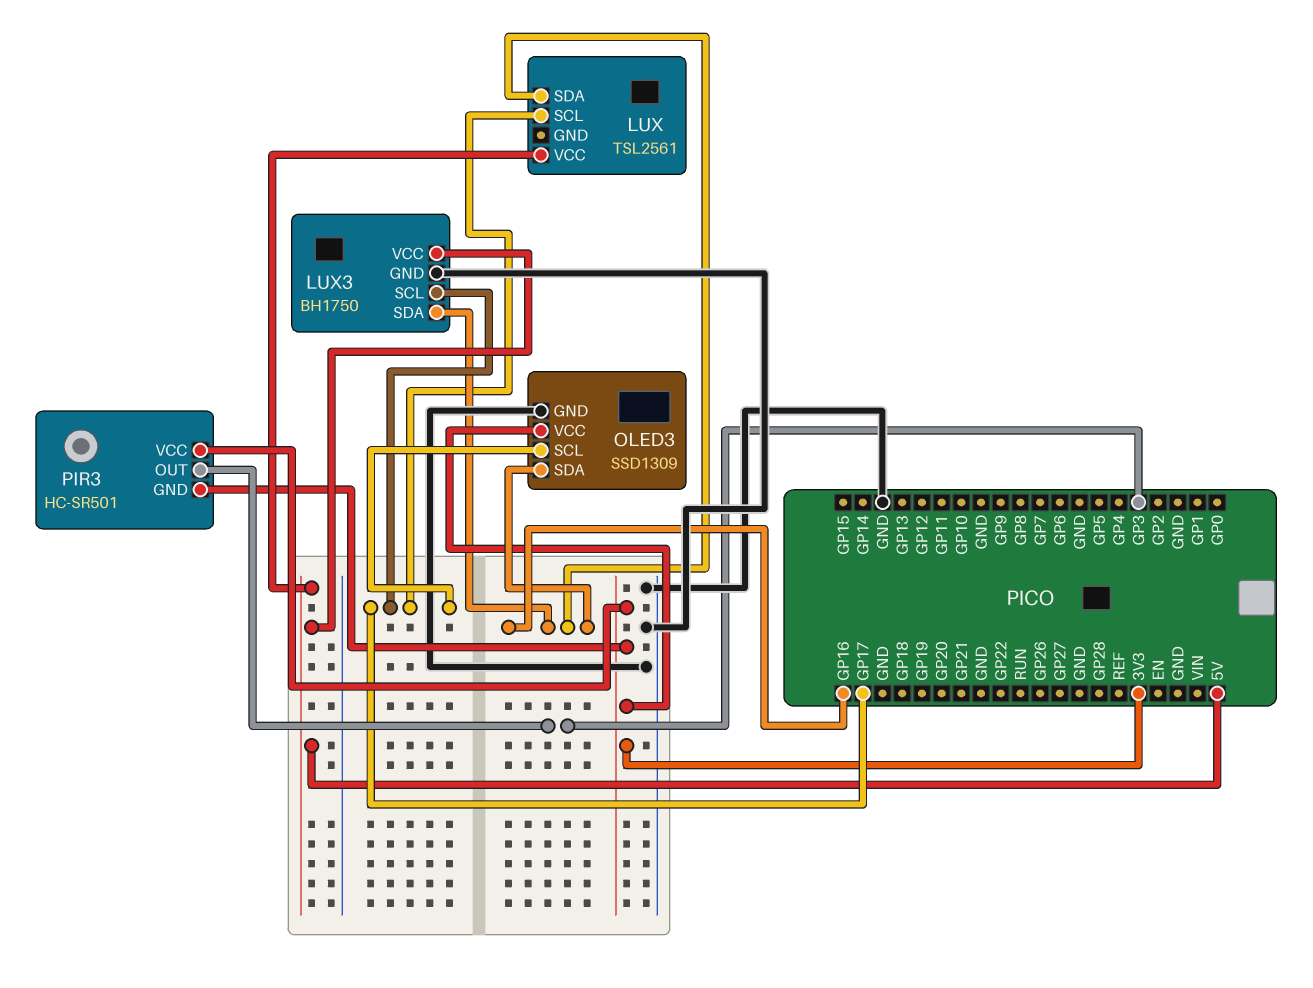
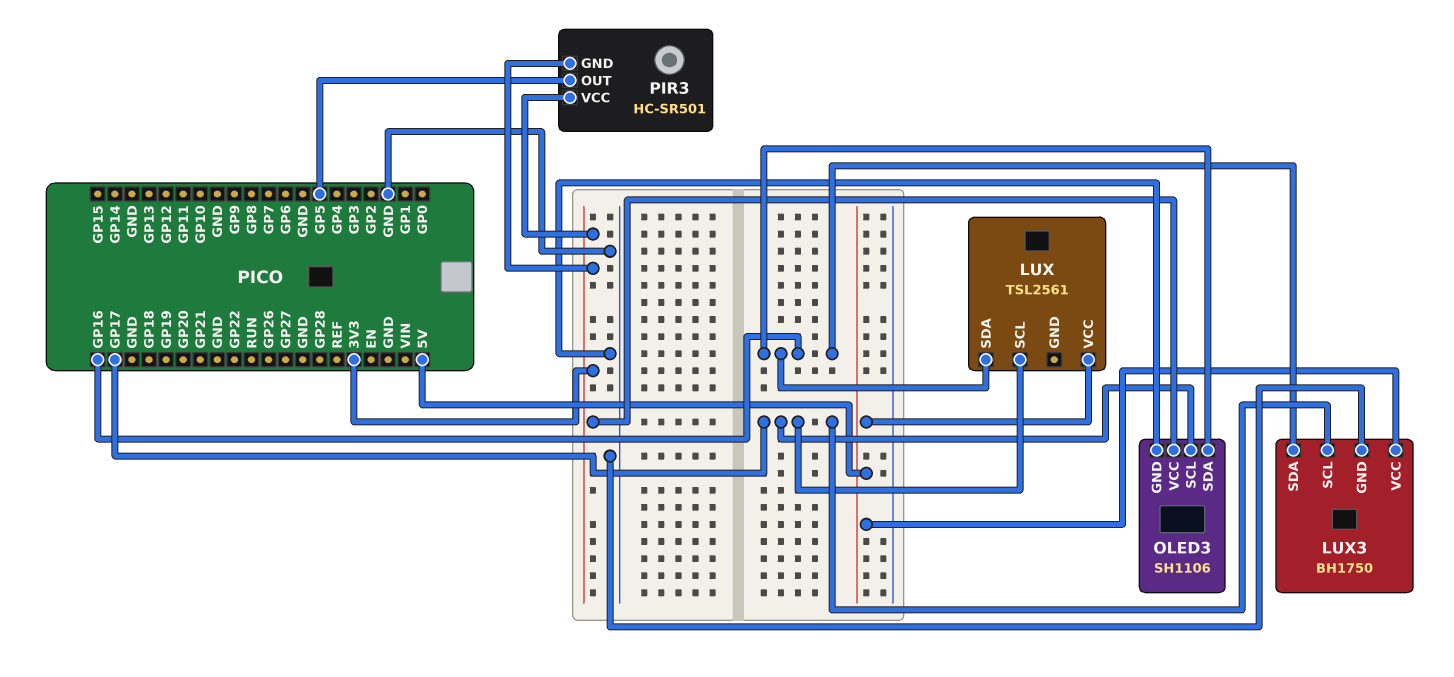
OLED3: SSD1309 -> SH1106
PIR3 pin OUT: GP3 -> GP5

